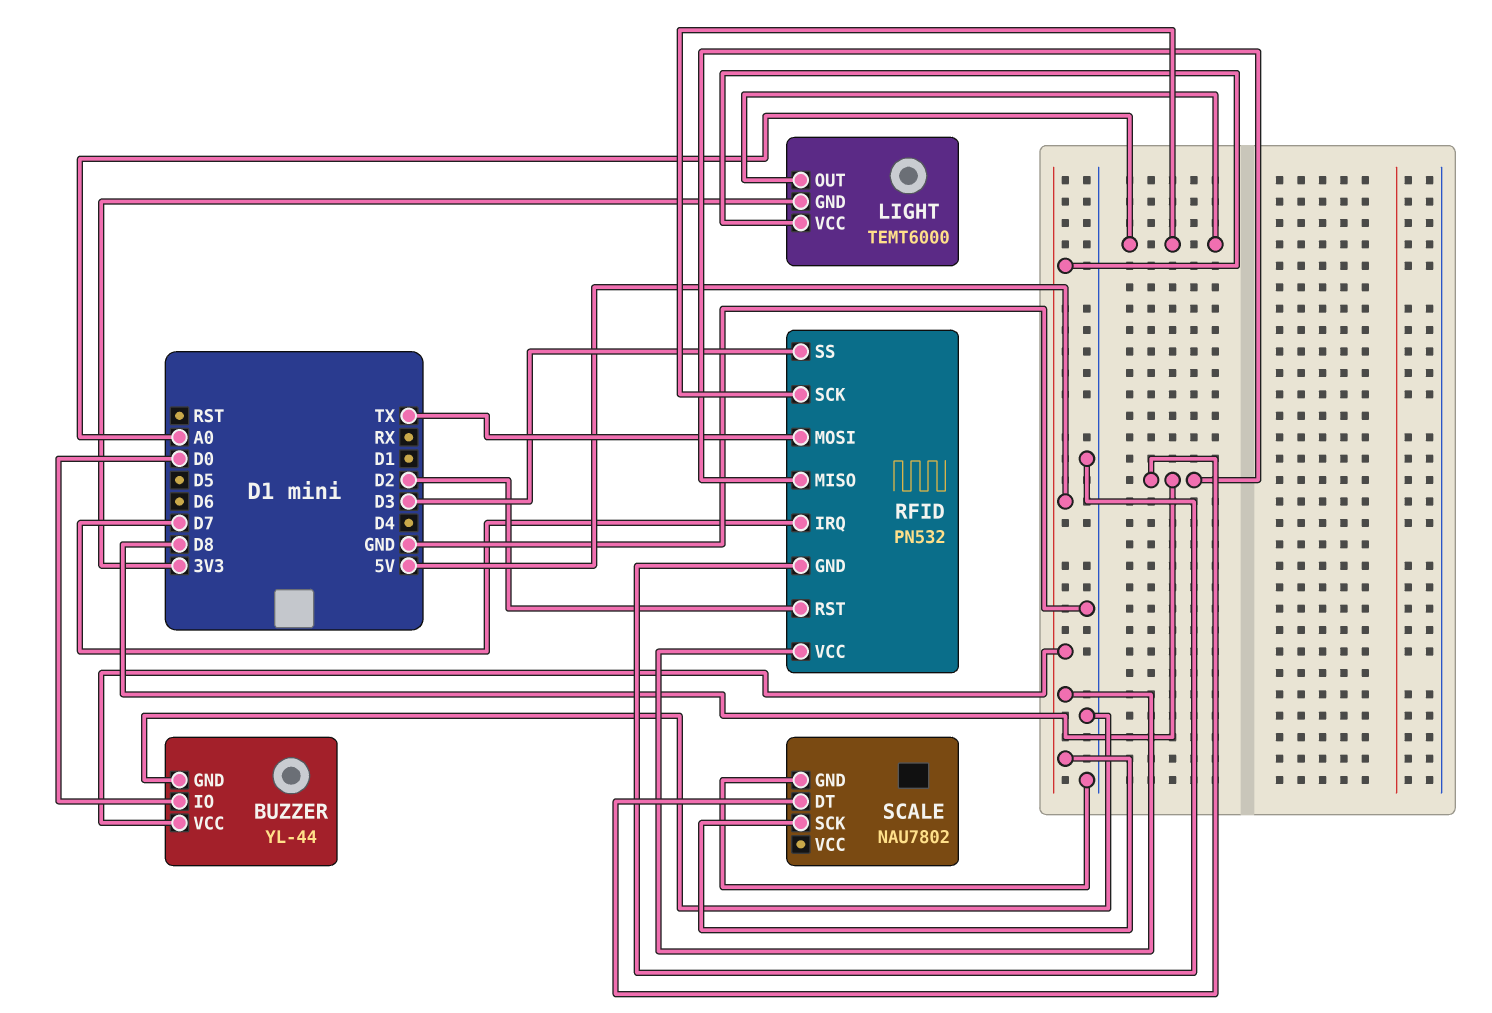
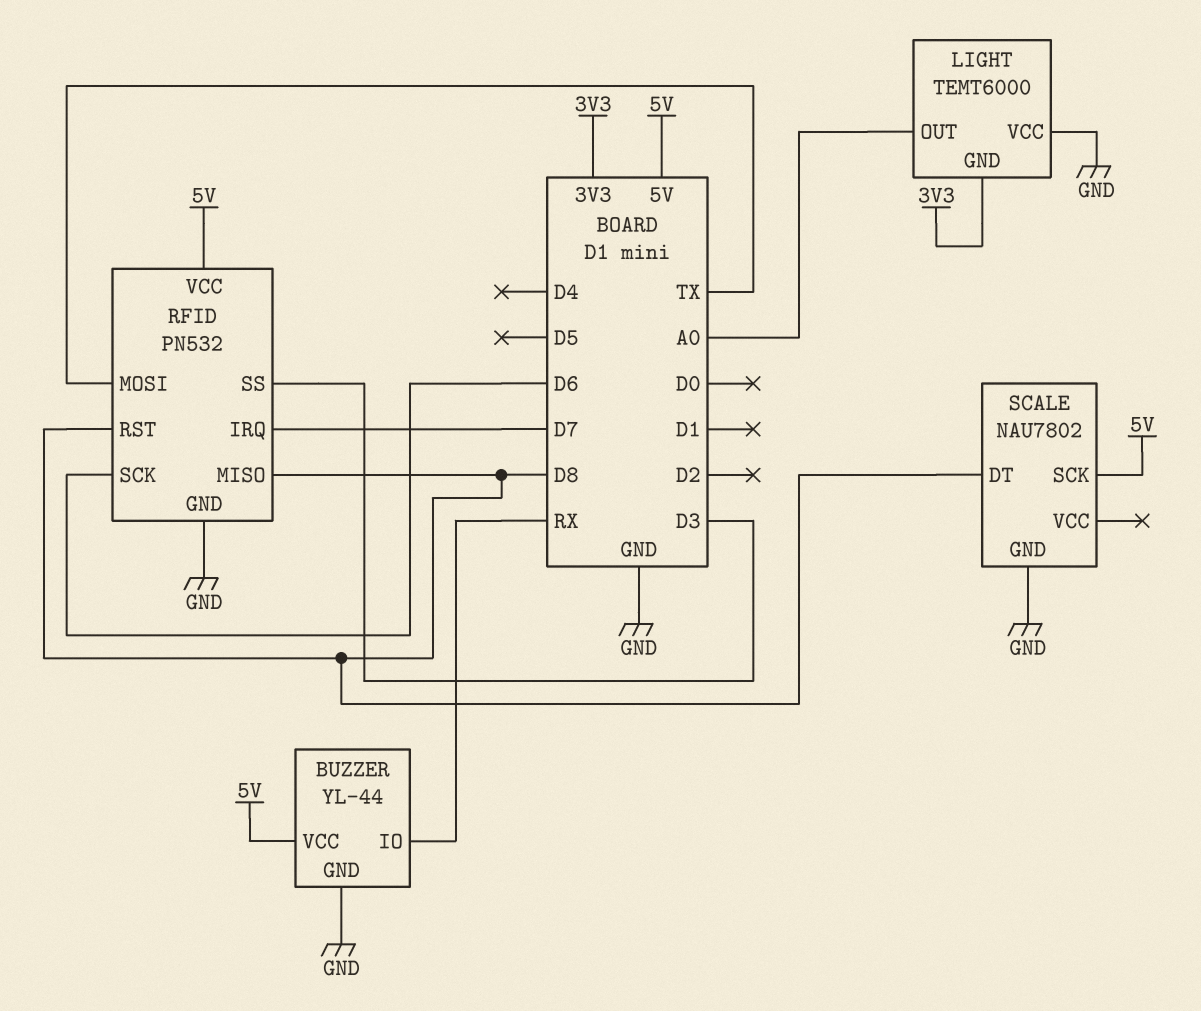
BUZZER pin IO: D0 -> RX
LIGHT pin VCC: 5V -> GND
RFID pin RST: D2 -> D8
RFID pin SCK: A0 -> D6

